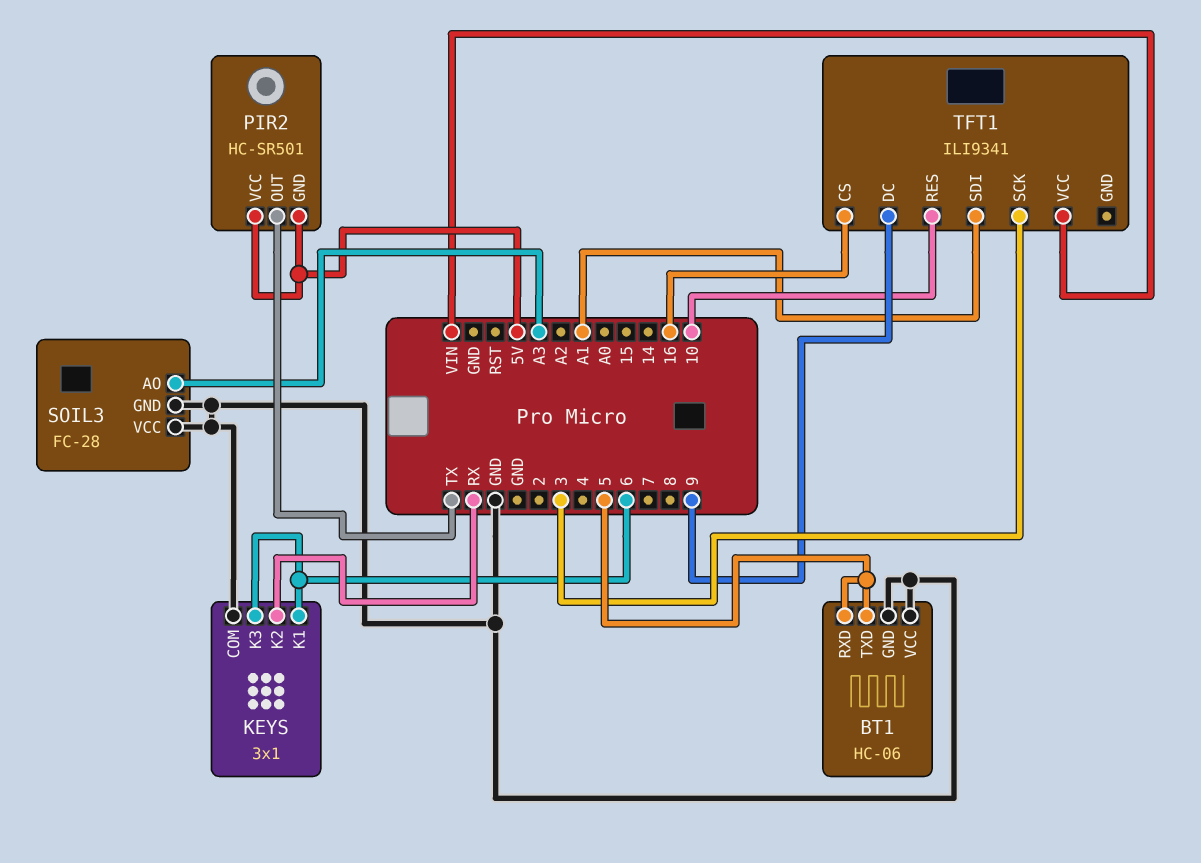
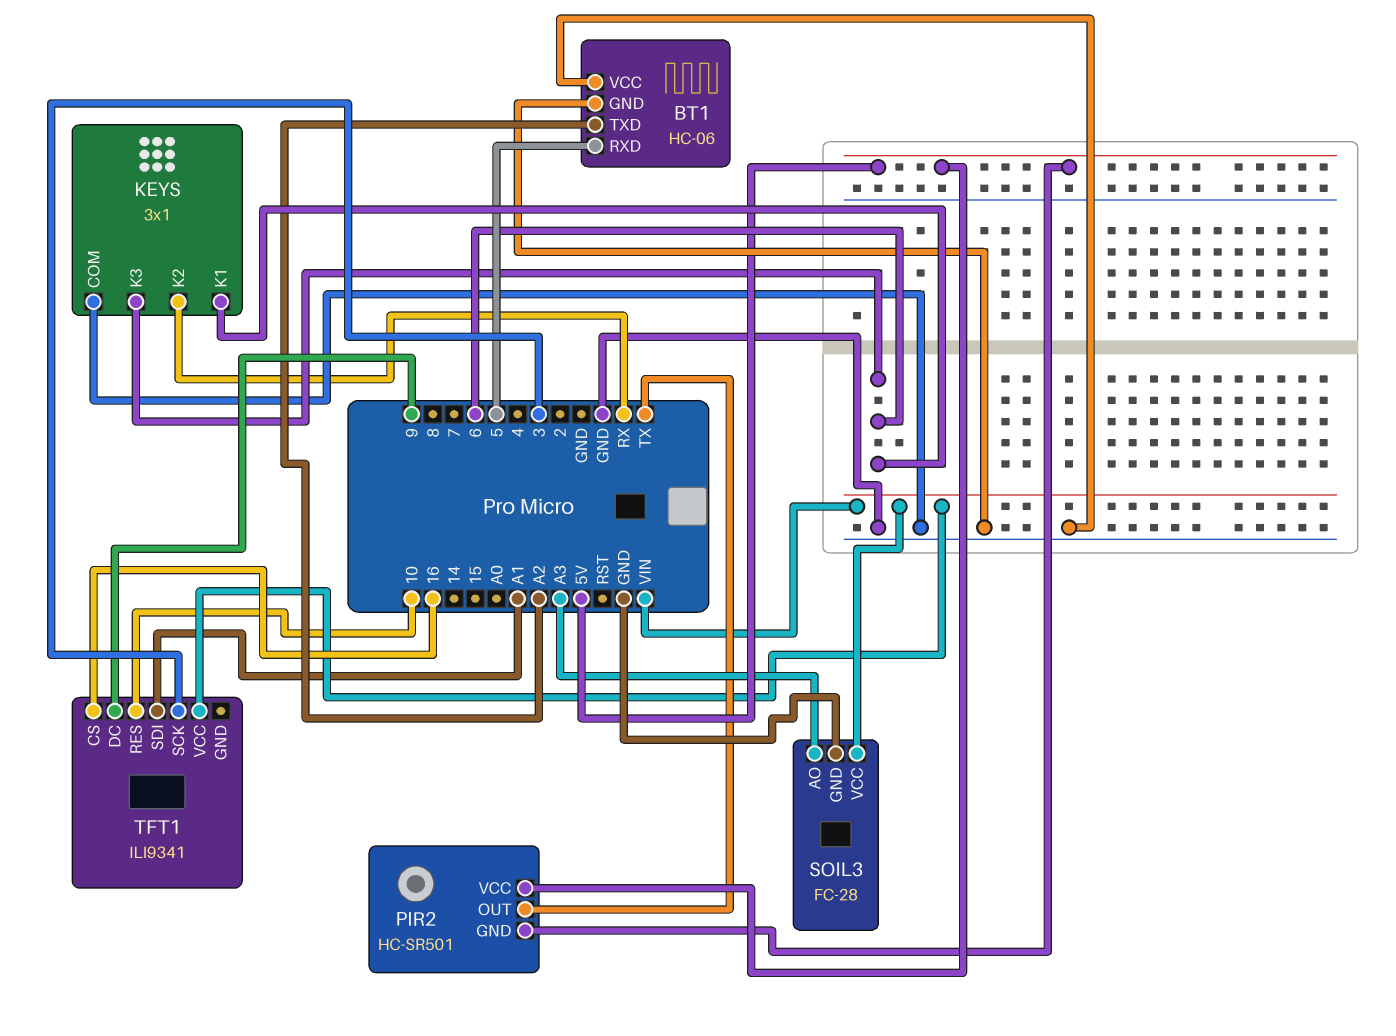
BT1 pin TXD: 5 -> A2
SOIL3 pin VCC: GND -> VIN

